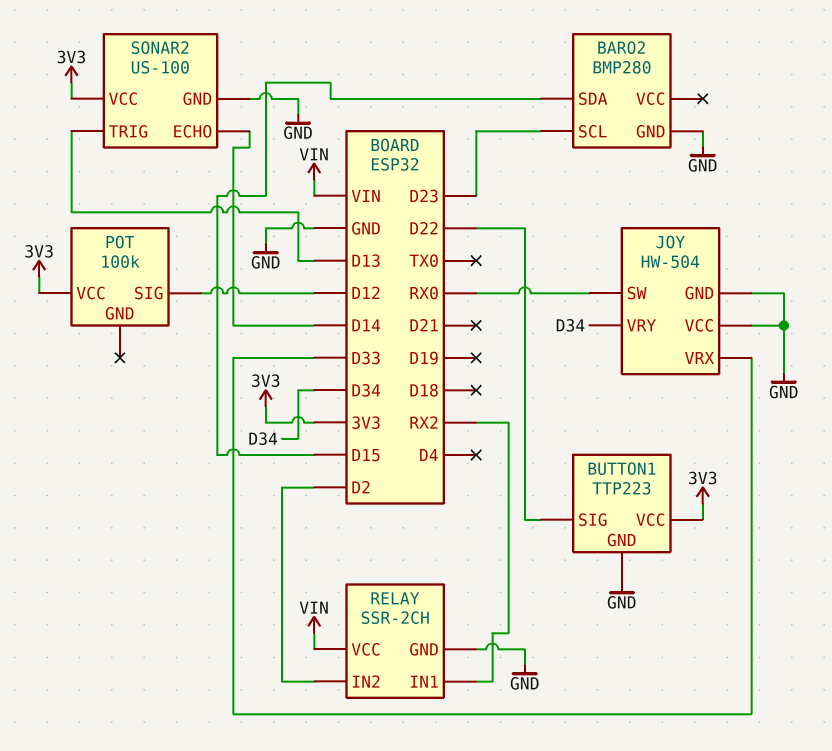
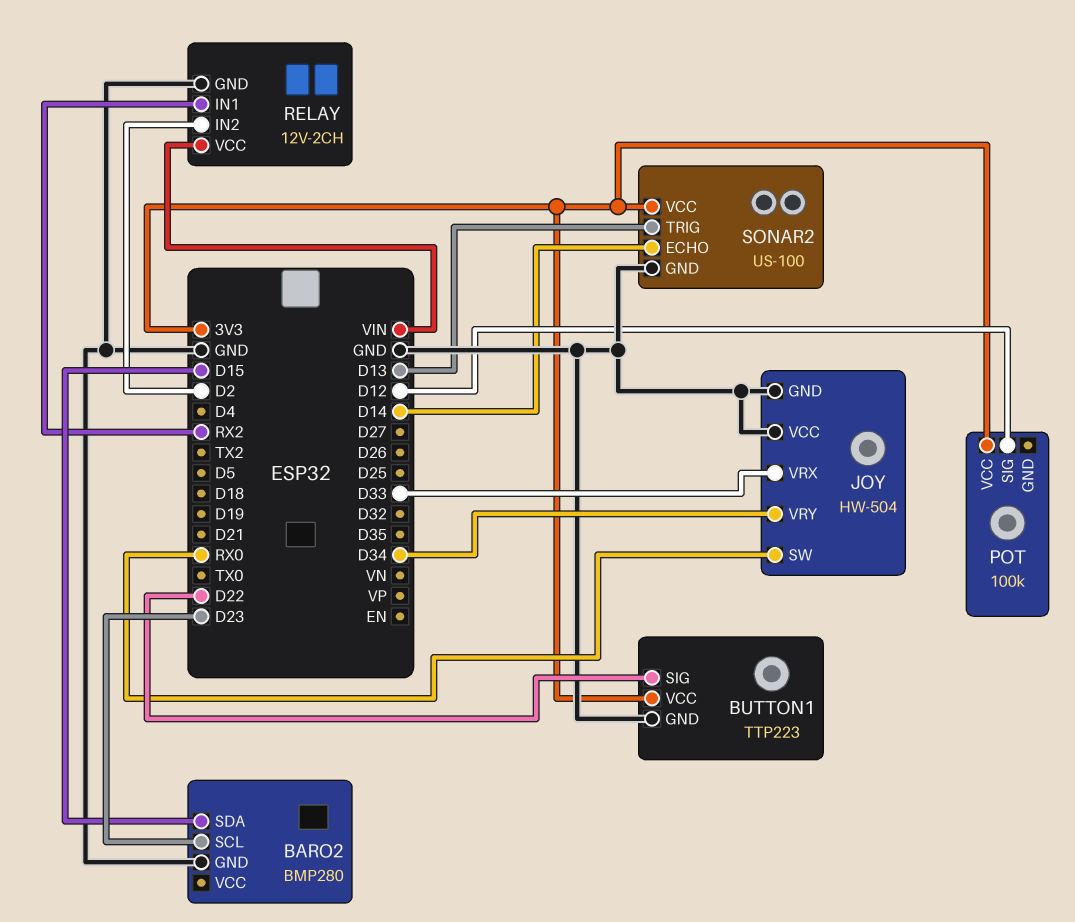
RELAY: SSR-2CH -> 12V-2CH

